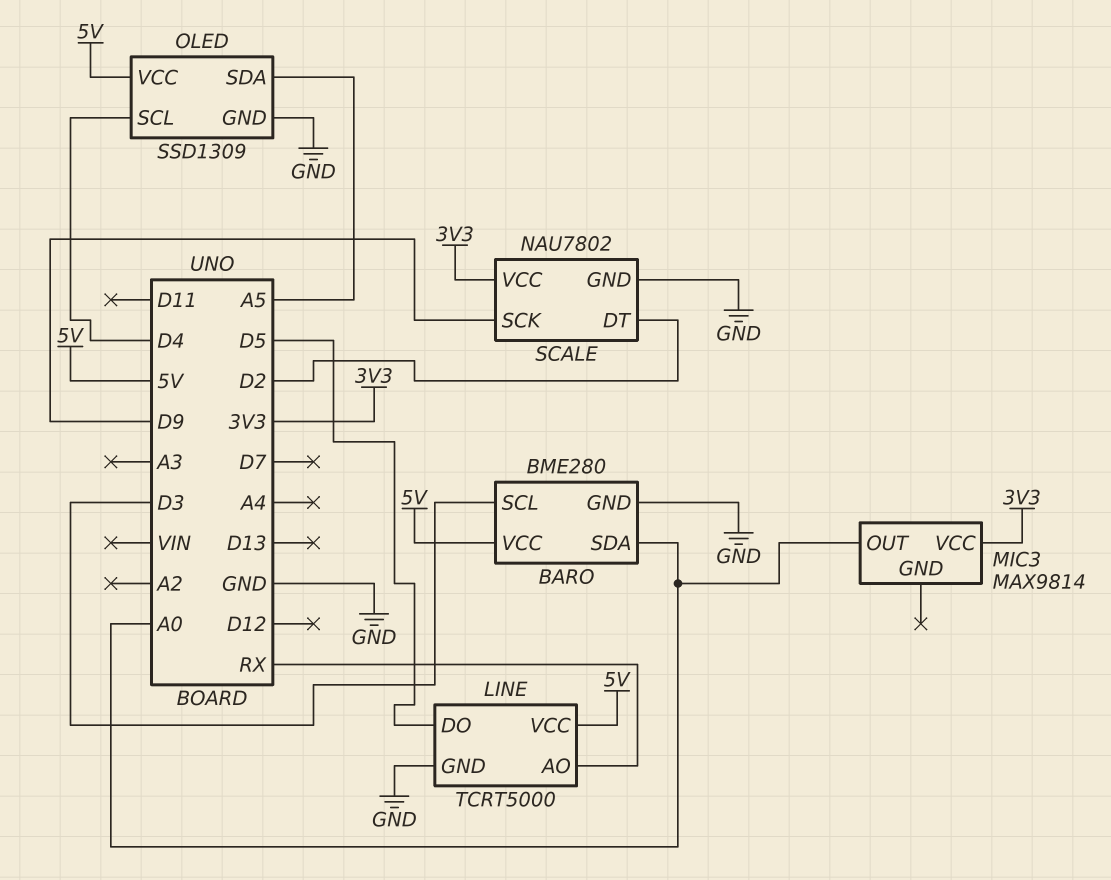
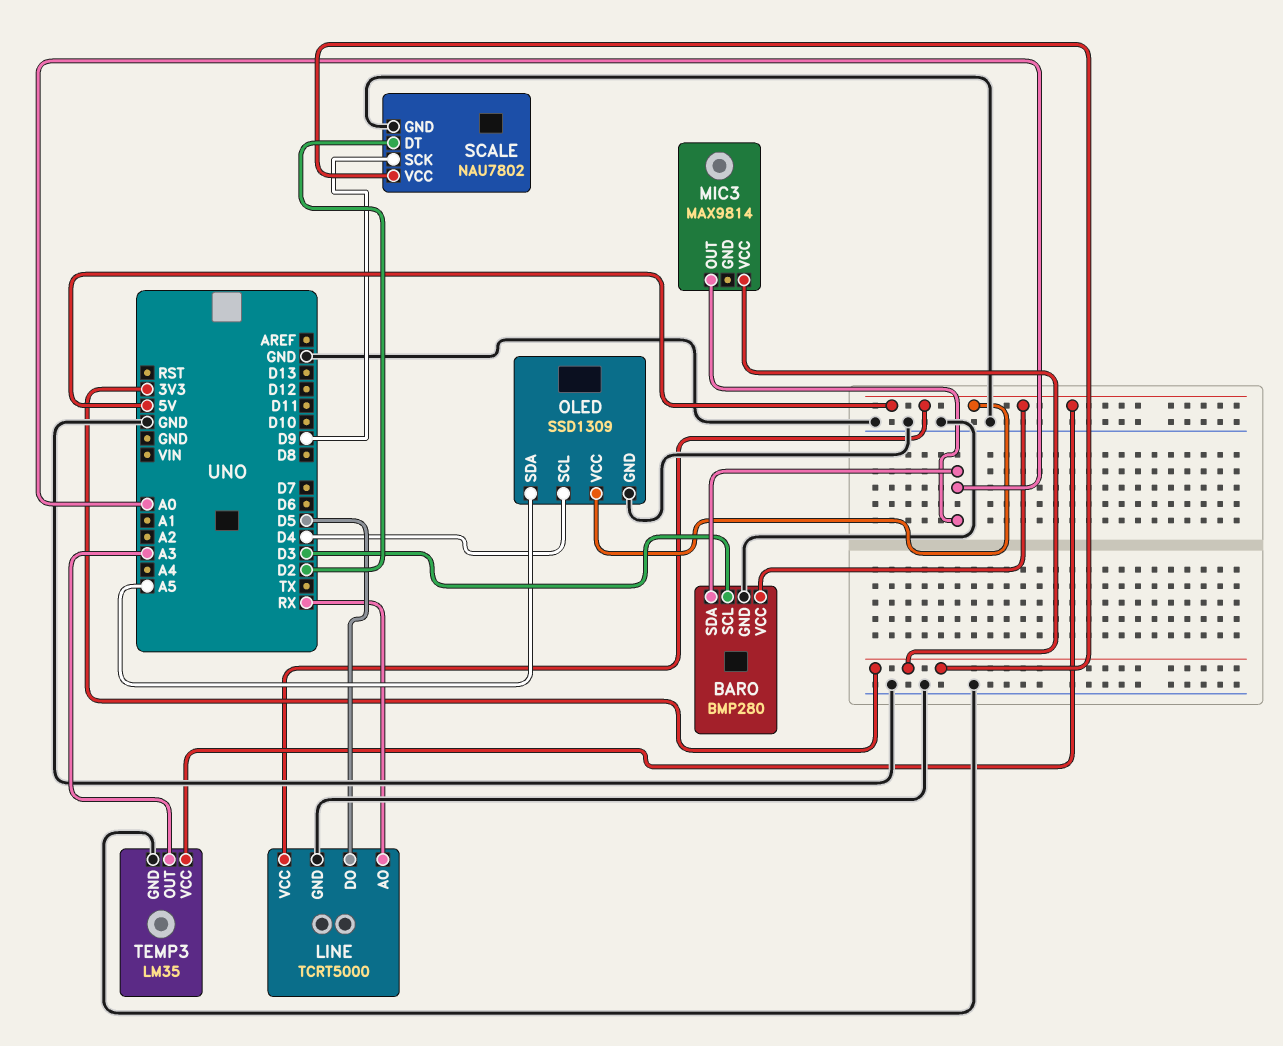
BARO: BME280 -> BMP280
TEMP3: none -> LM35
TEMP3 pin GND: none -> GND
TEMP3 pin OUT: none -> A3
TEMP3 pin VCC: none -> 5V

